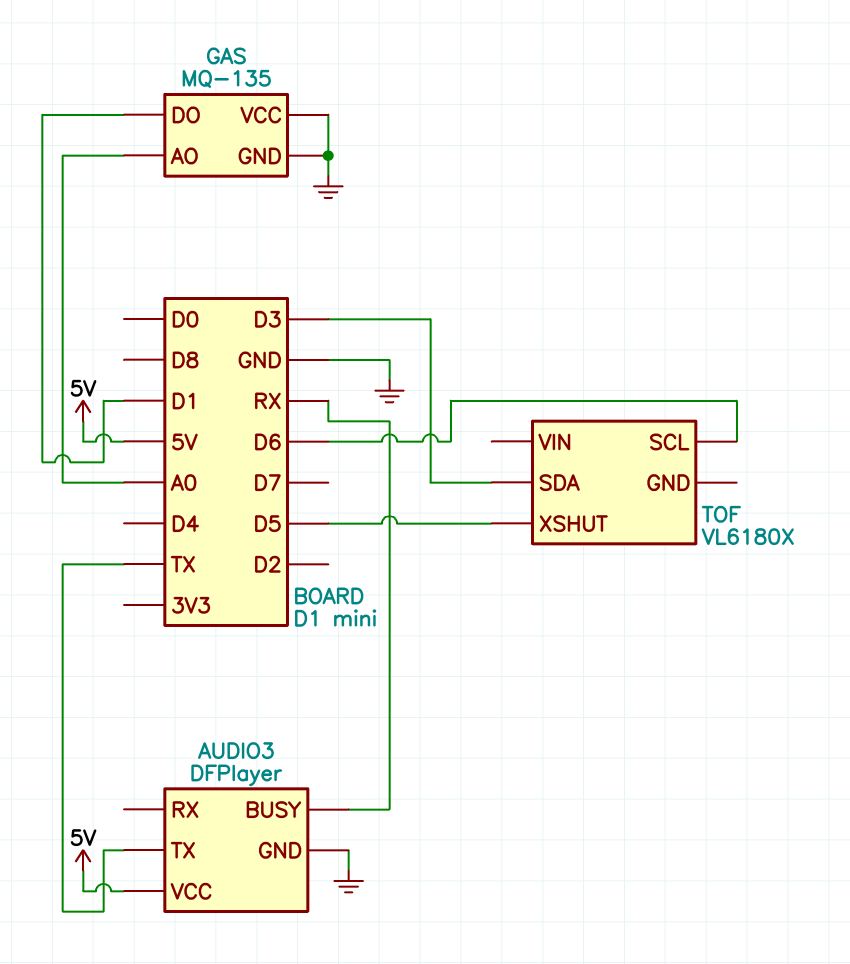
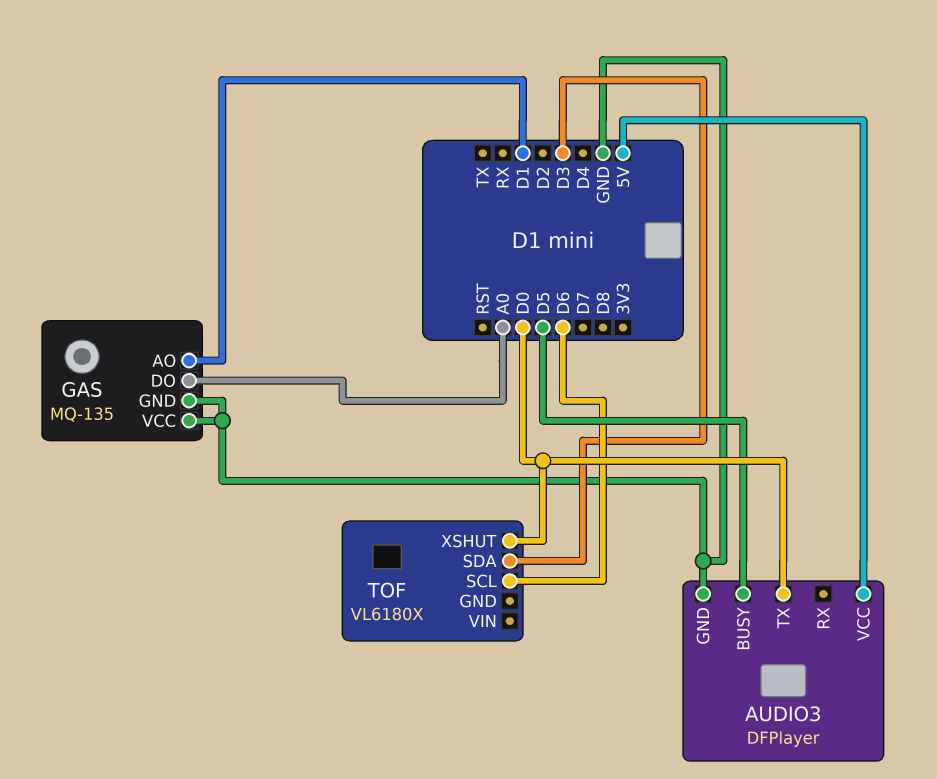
AUDIO3 pin BUSY: RX -> D5
AUDIO3 pin TX: TX -> D0
GAS pin AO: A0 -> D1
GAS pin DO: D1 -> A0
TOF pin XSHUT: D5 -> D0

